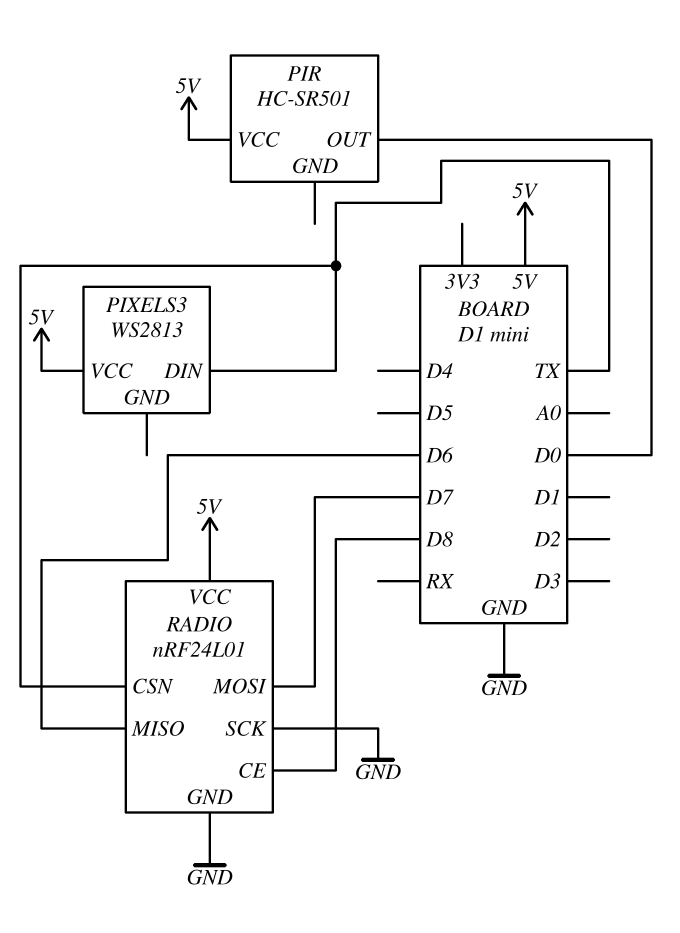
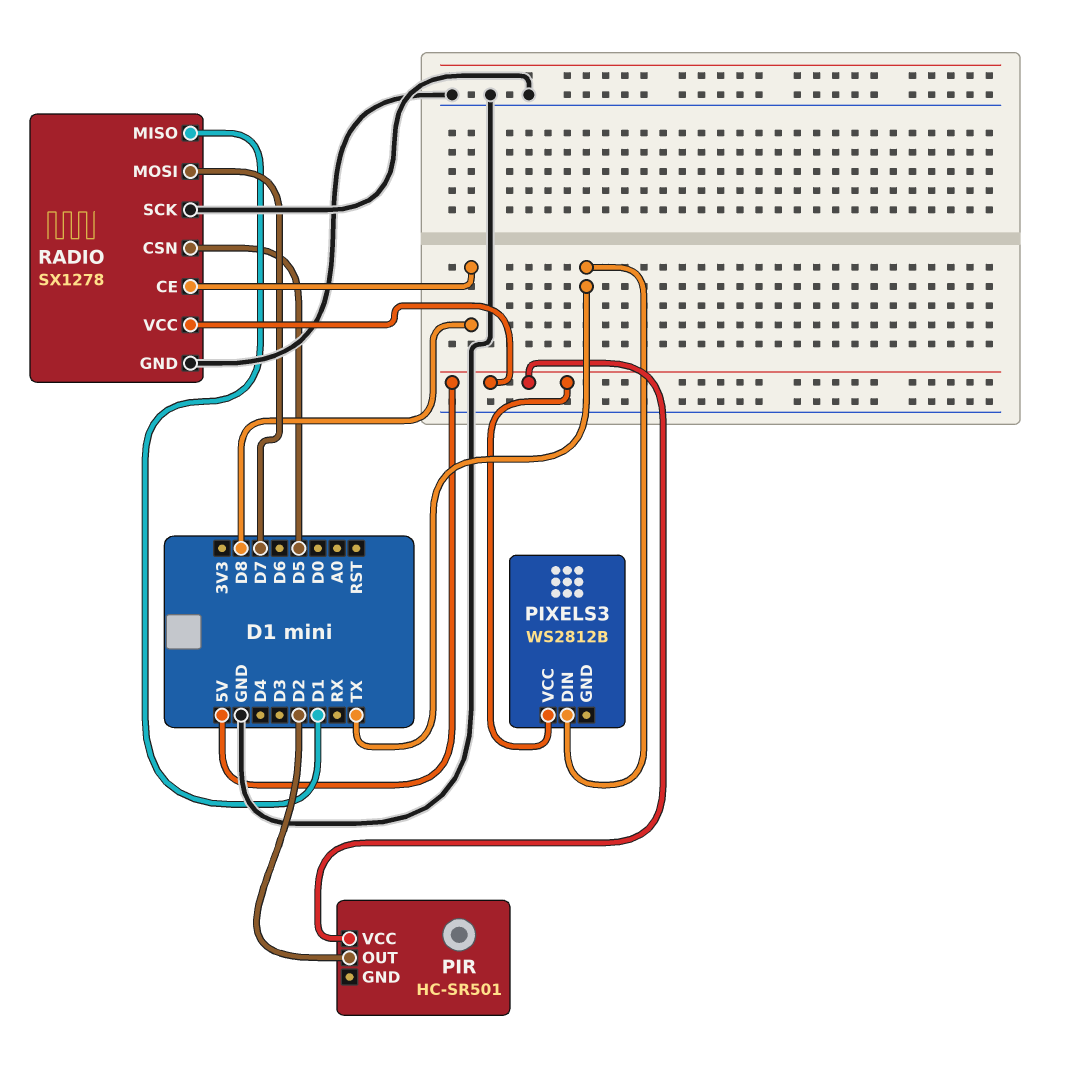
PIR pin OUT: D0 -> D2
PIXELS3: WS2813 -> WS2812B
RADIO: nRF24L01 -> SX1278
RADIO pin CSN: TX -> D5
RADIO pin MISO: D6 -> D1

